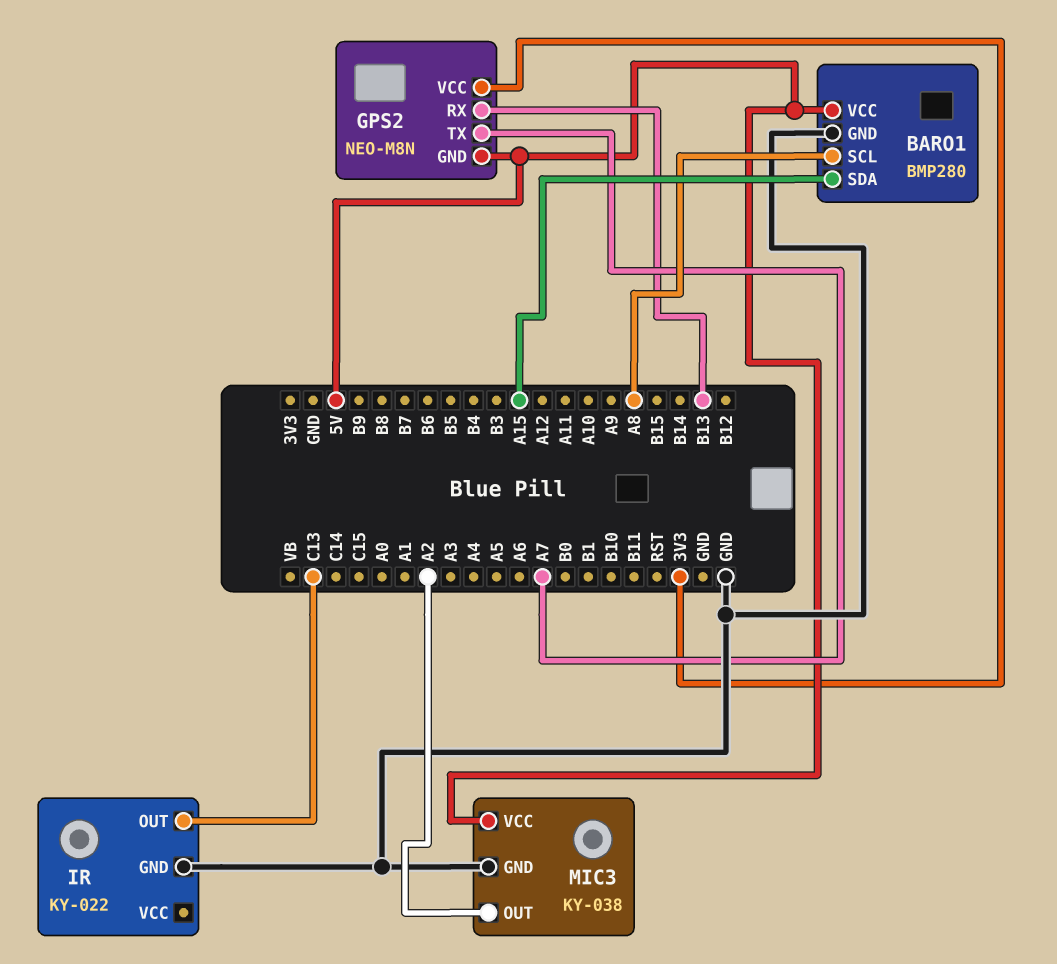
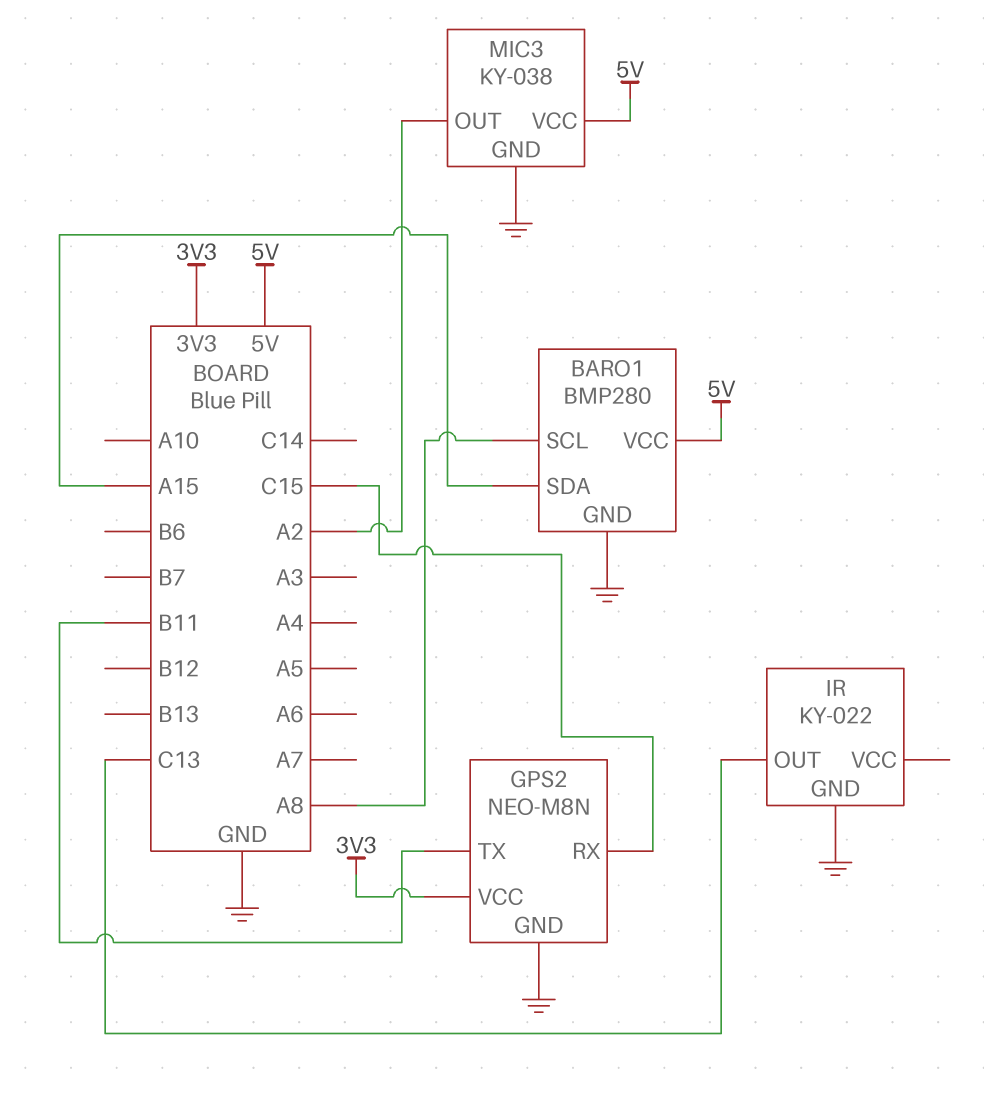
GPS2 pin GND: 5V -> GND
GPS2 pin RX: B13 -> C15
GPS2 pin TX: A7 -> B11

